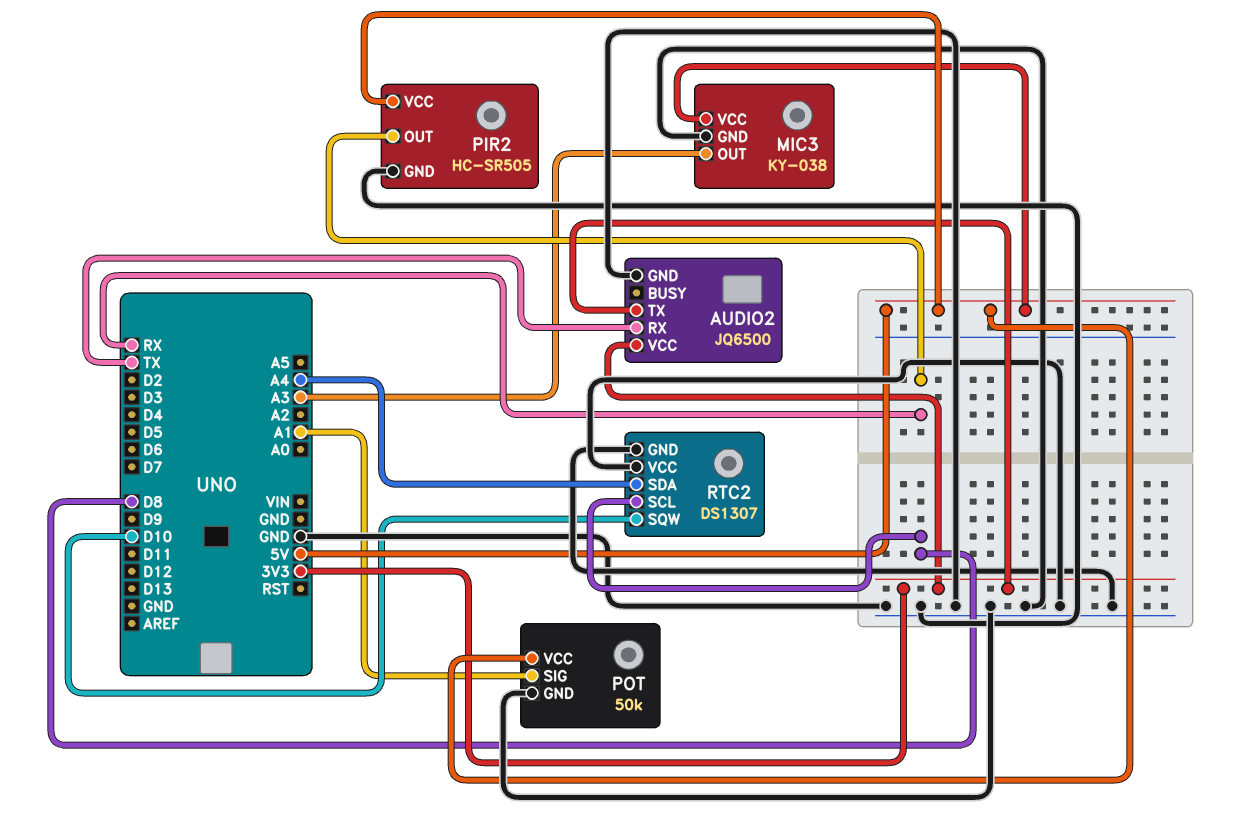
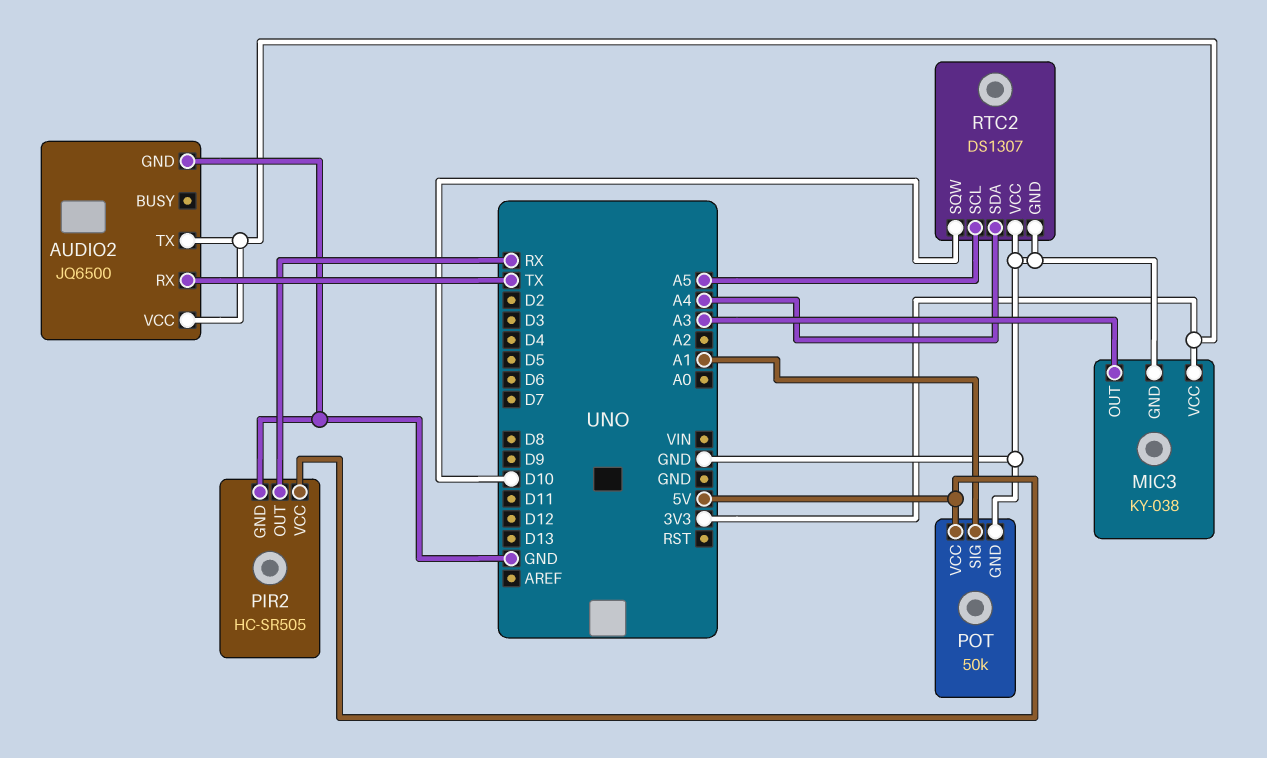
MIC3 pin VCC: 5V -> 3V3
RTC2 pin SCL: D8 -> A5

